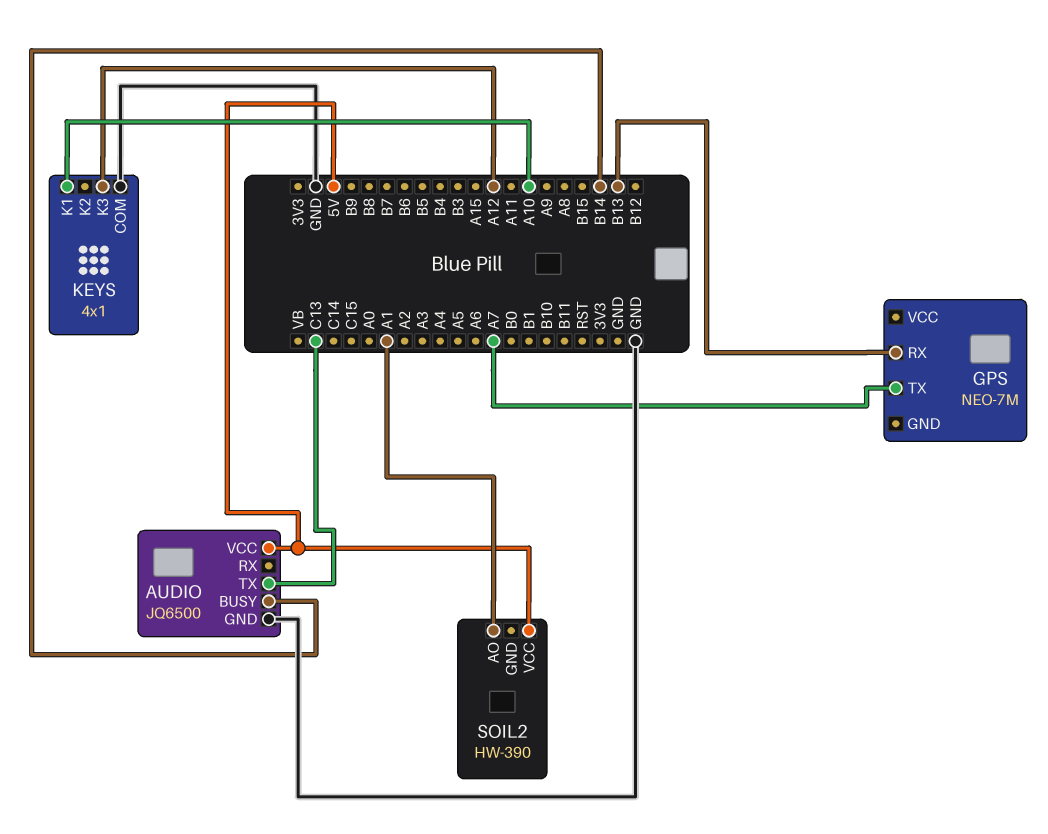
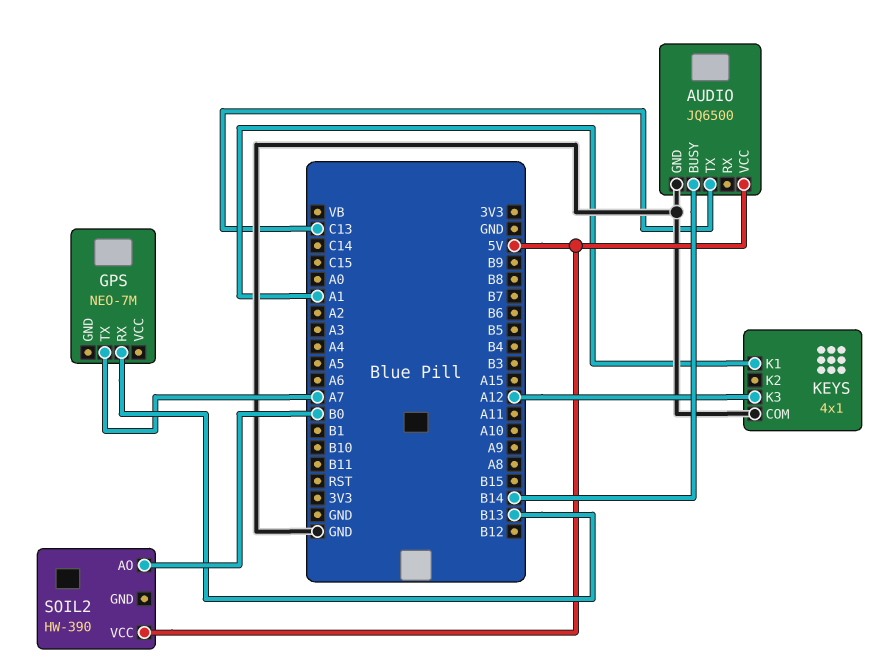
KEYS pin K1: A10 -> A1
SOIL2 pin AO: A1 -> B0

